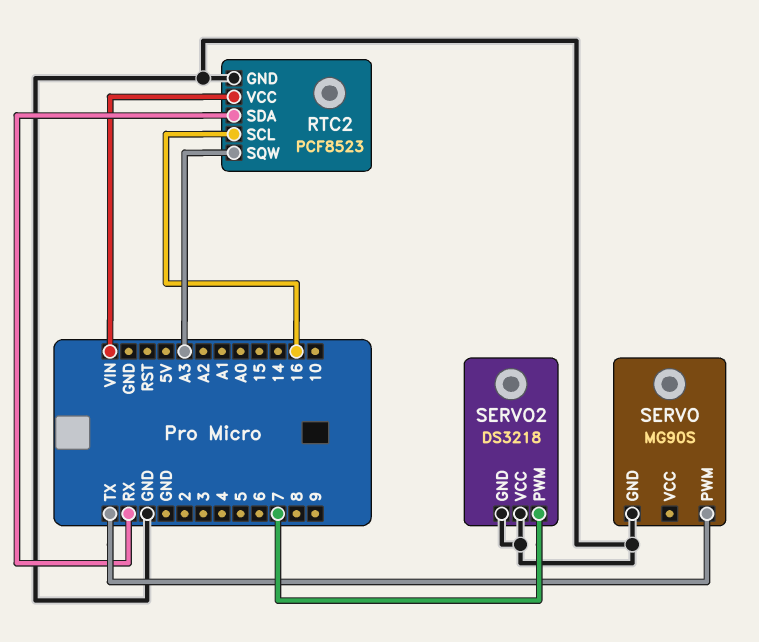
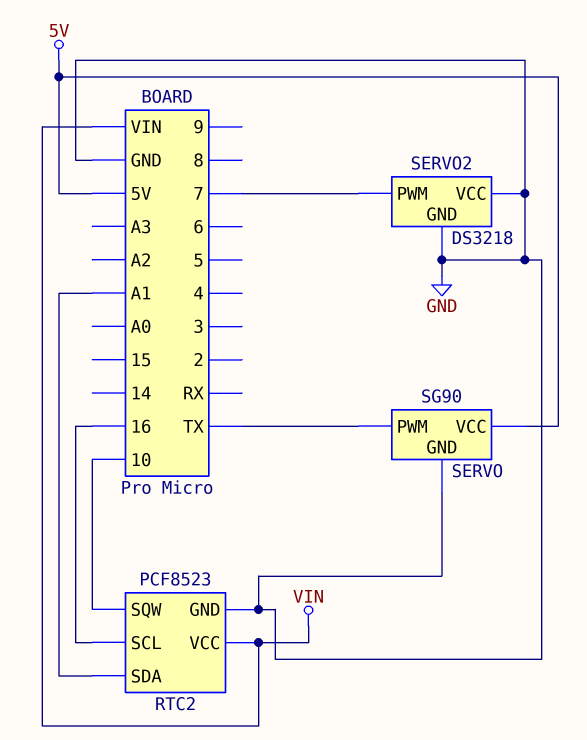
RTC2 pin SDA: RX -> A1
RTC2 pin SQW: A3 -> 10
SERVO: MG90S -> SG90
SERVO pin VCC: none -> 5V

